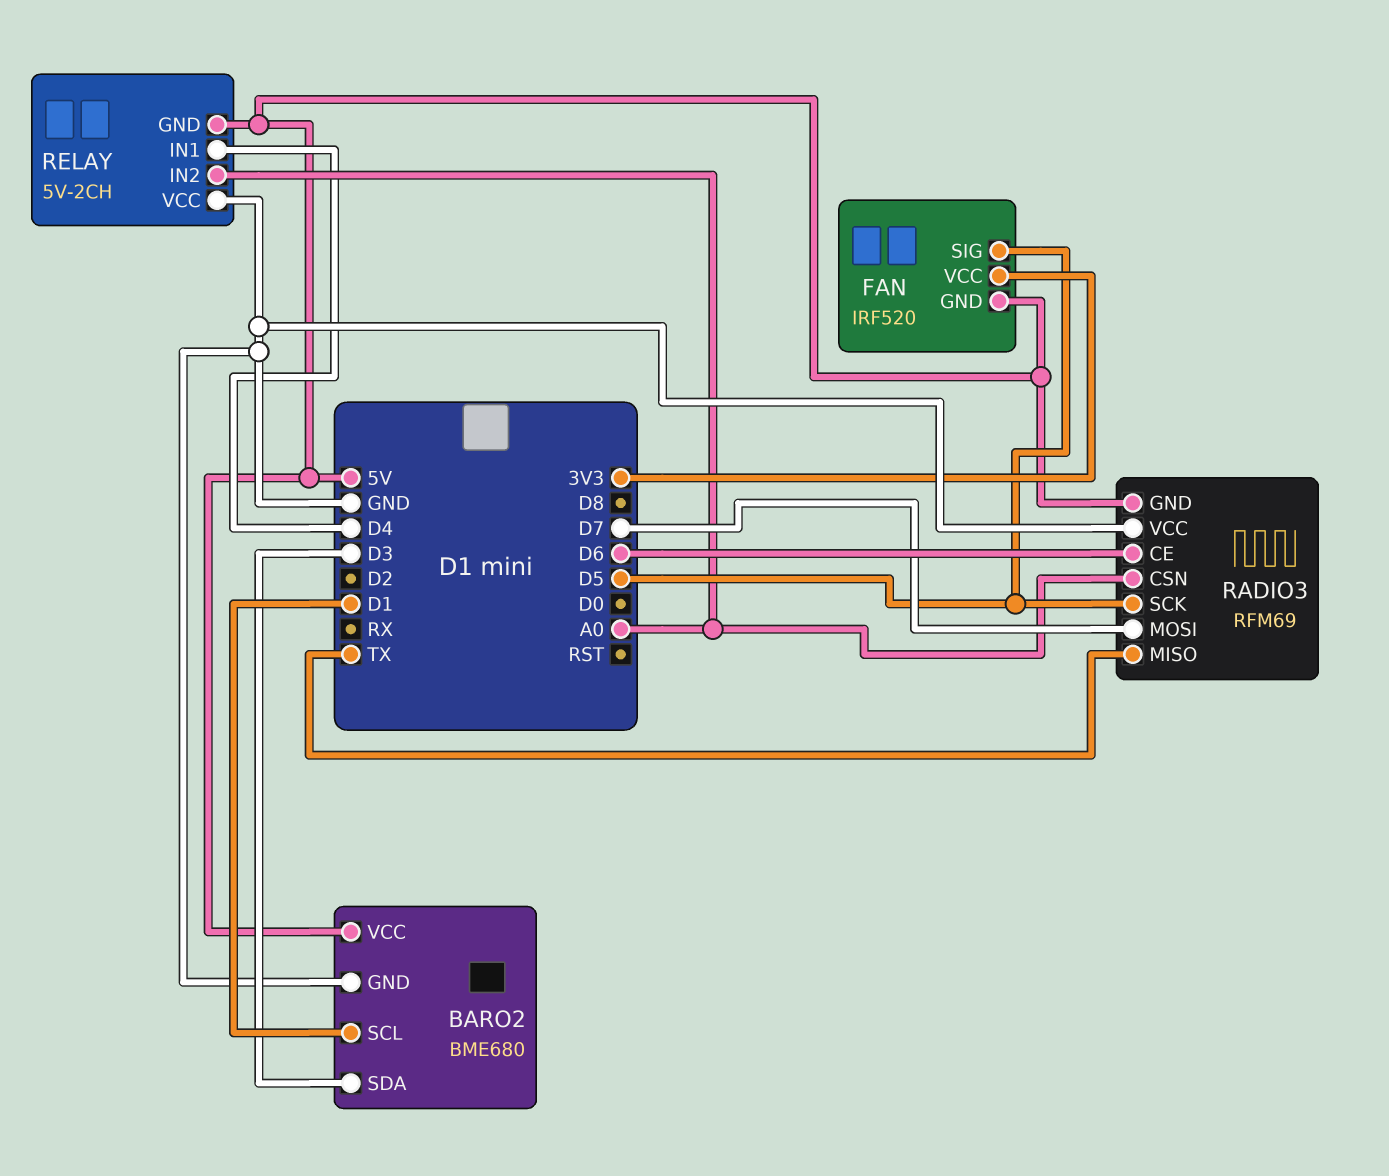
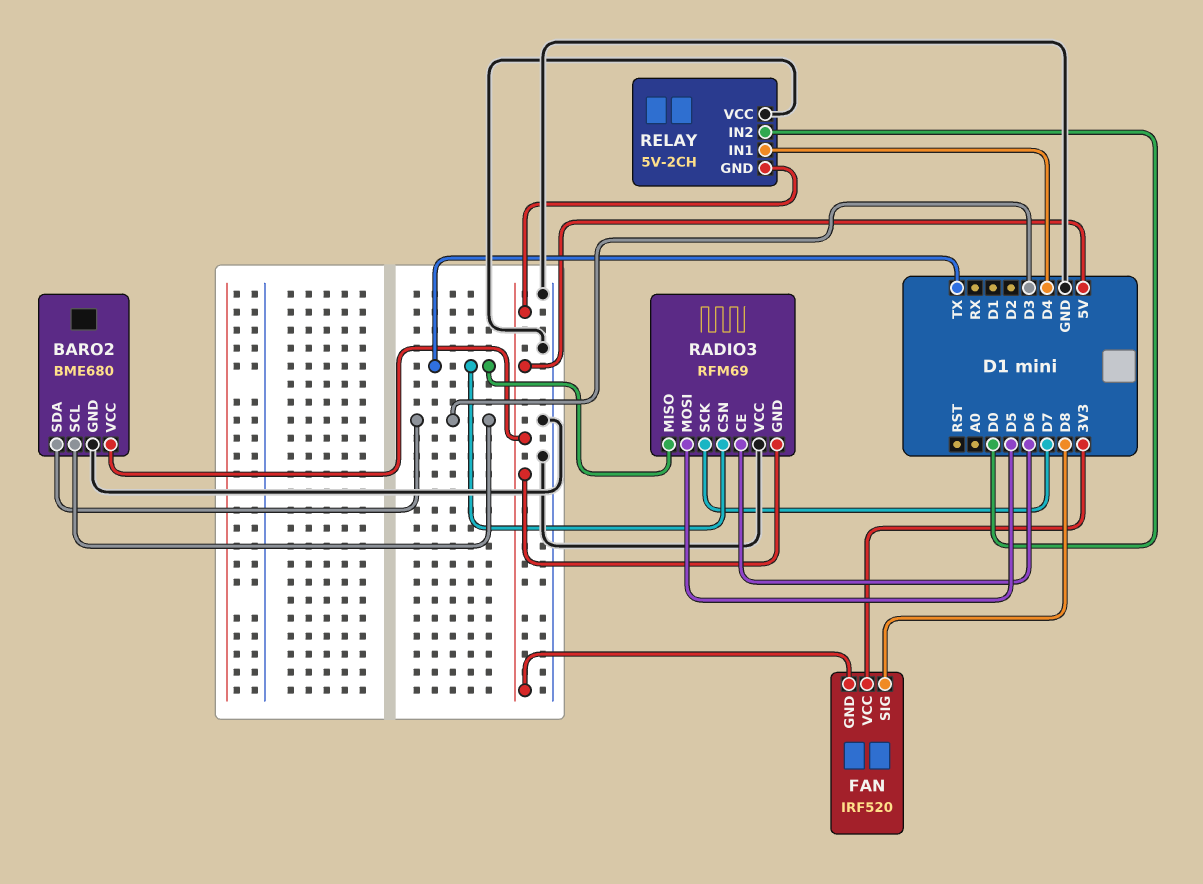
BARO2 pin SCL: D1 -> D3
FAN pin SIG: D5 -> D8
RADIO3 pin CSN: A0 -> TX
RADIO3 pin MOSI: D7 -> D5
RADIO3 pin SCK: D5 -> D7
RELAY pin IN2: A0 -> D0

